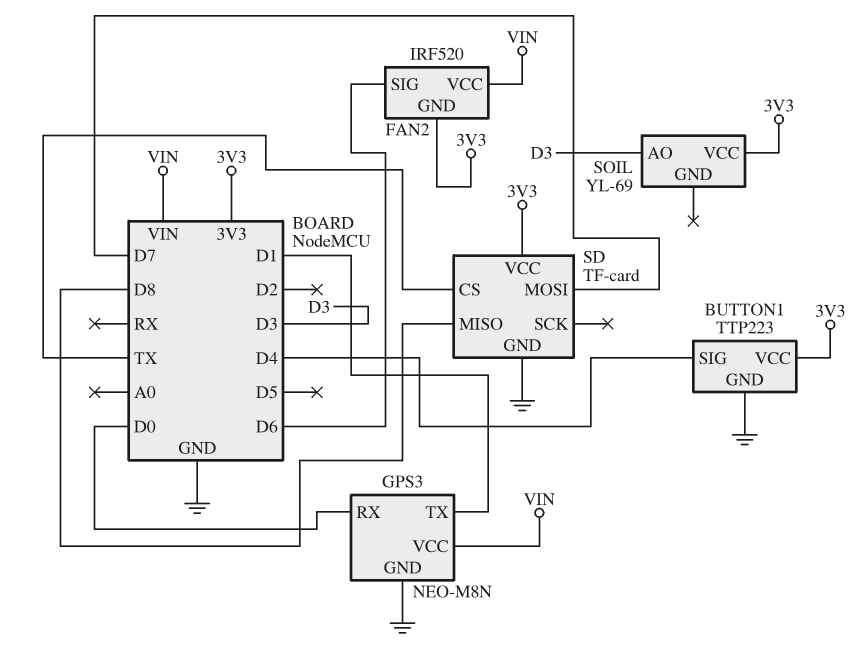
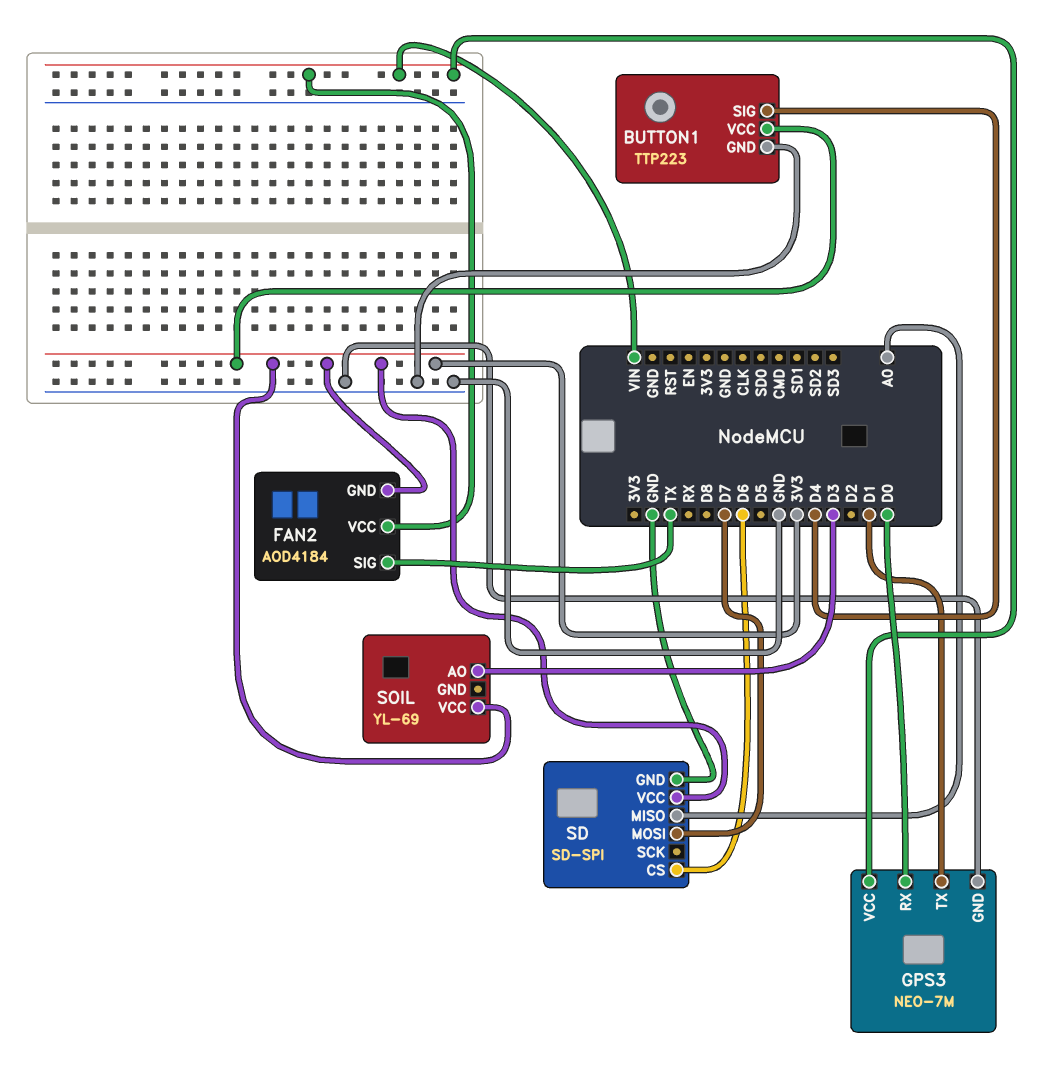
FAN2: IRF520 -> AOD4184
FAN2 pin SIG: D6 -> TX
GPS3: NEO-M8N -> NEO-7M
SD: TF-card -> SD-SPI
SD pin CS: TX -> D6
SD pin MISO: D8 -> A0

